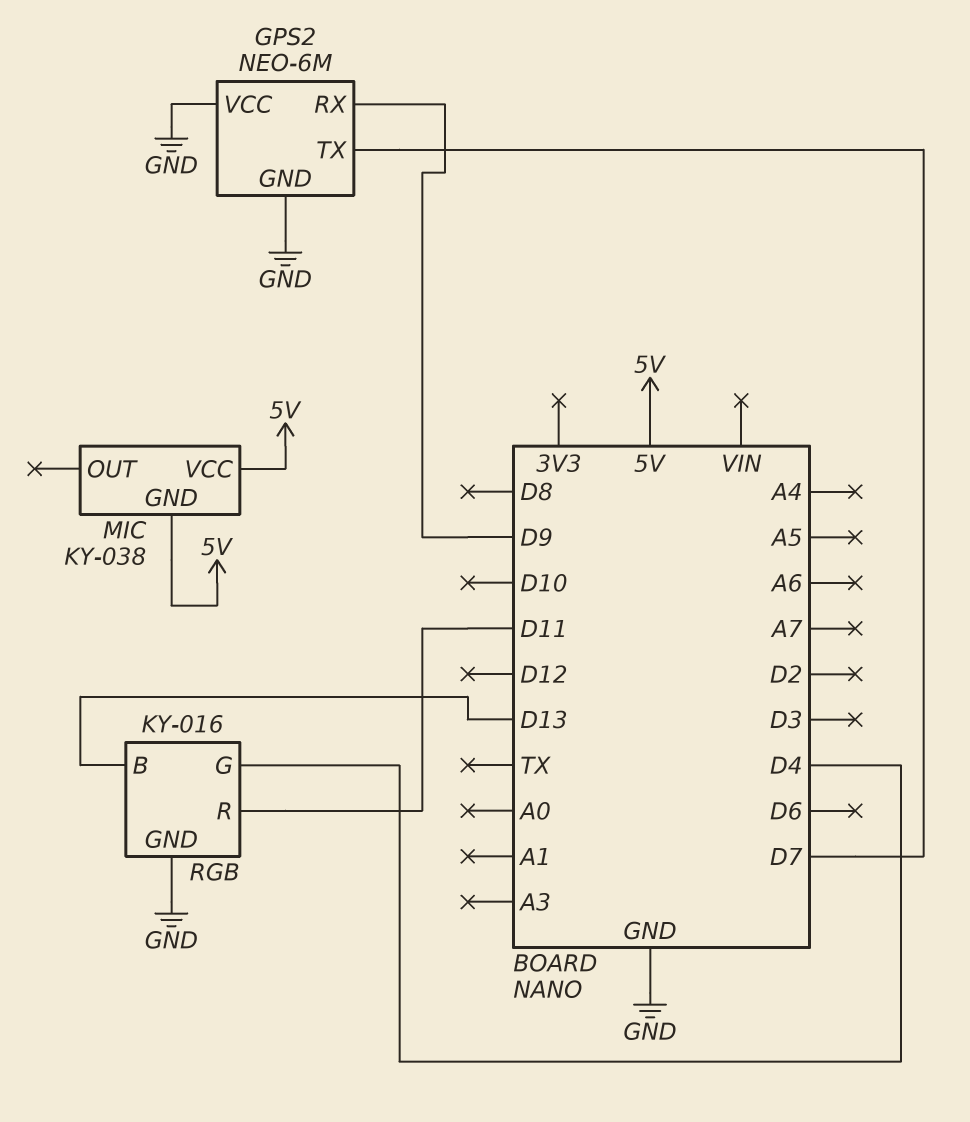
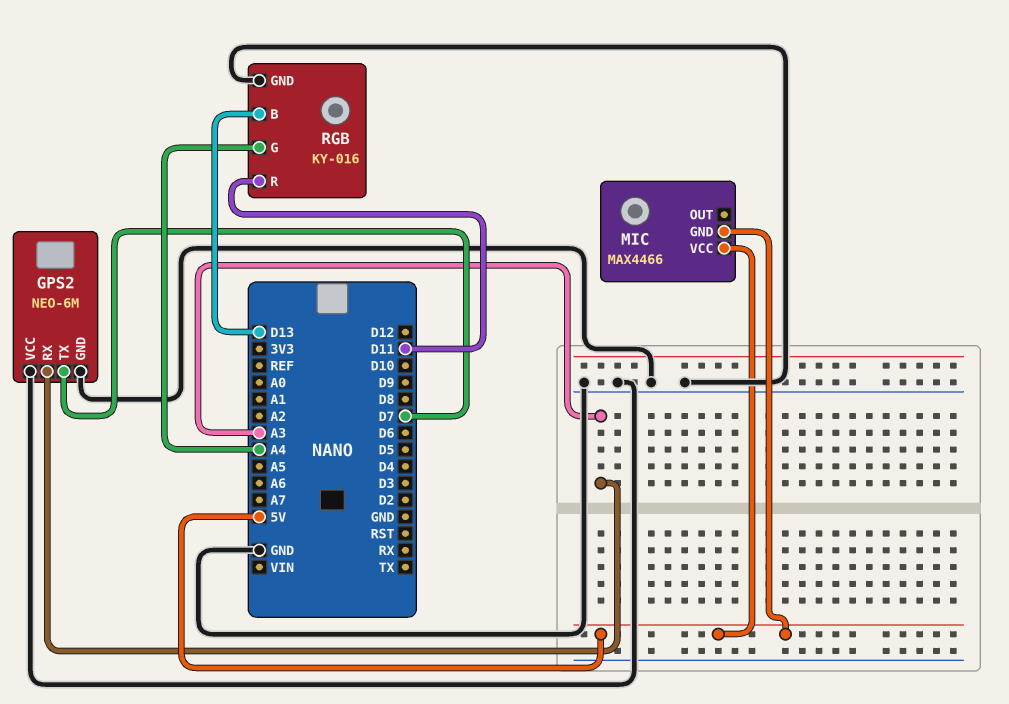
GPS2 pin RX: D9 -> A3
MIC: KY-038 -> MAX4466
RGB pin G: D4 -> A4

